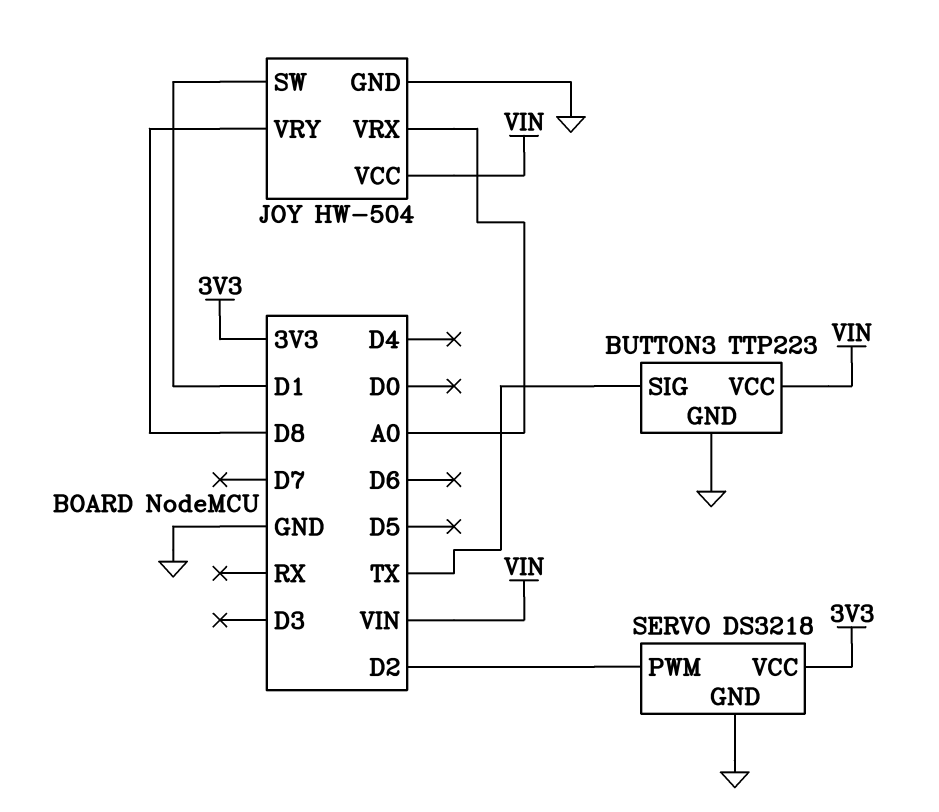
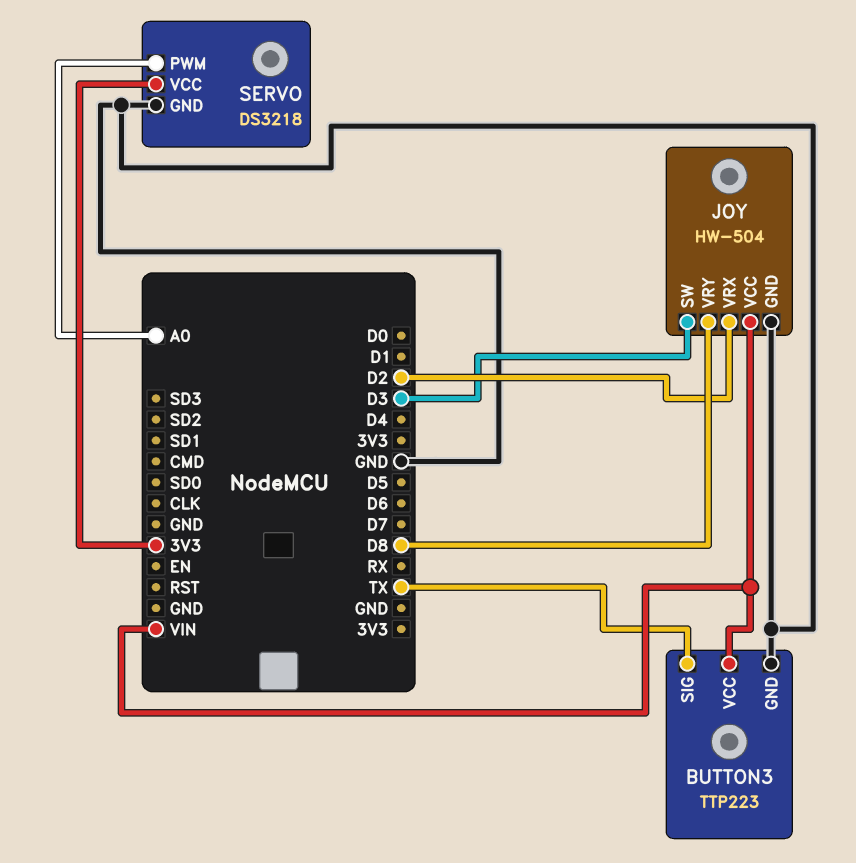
JOY pin SW: D1 -> D3
JOY pin VRX: A0 -> D2
SERVO pin PWM: D2 -> A0

